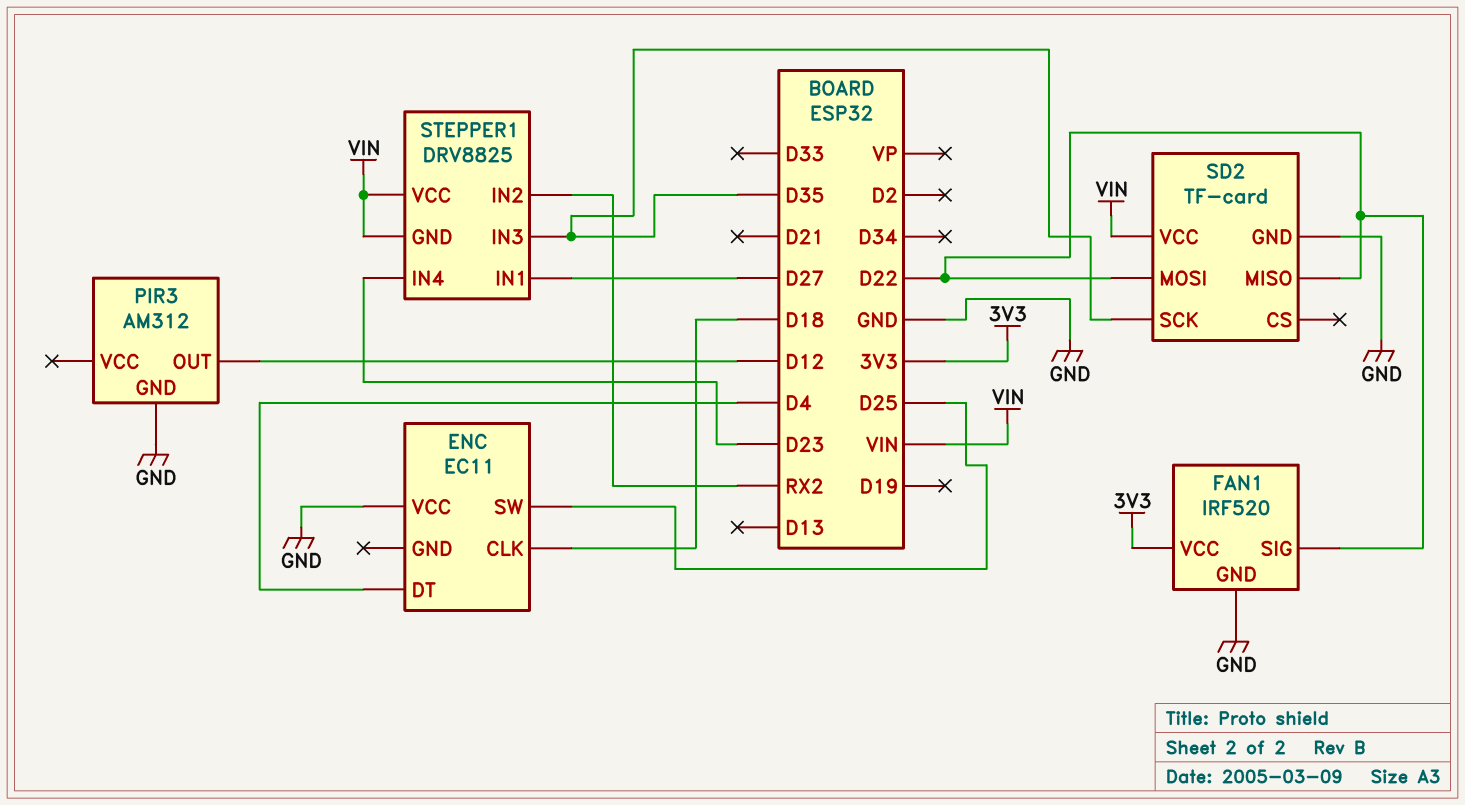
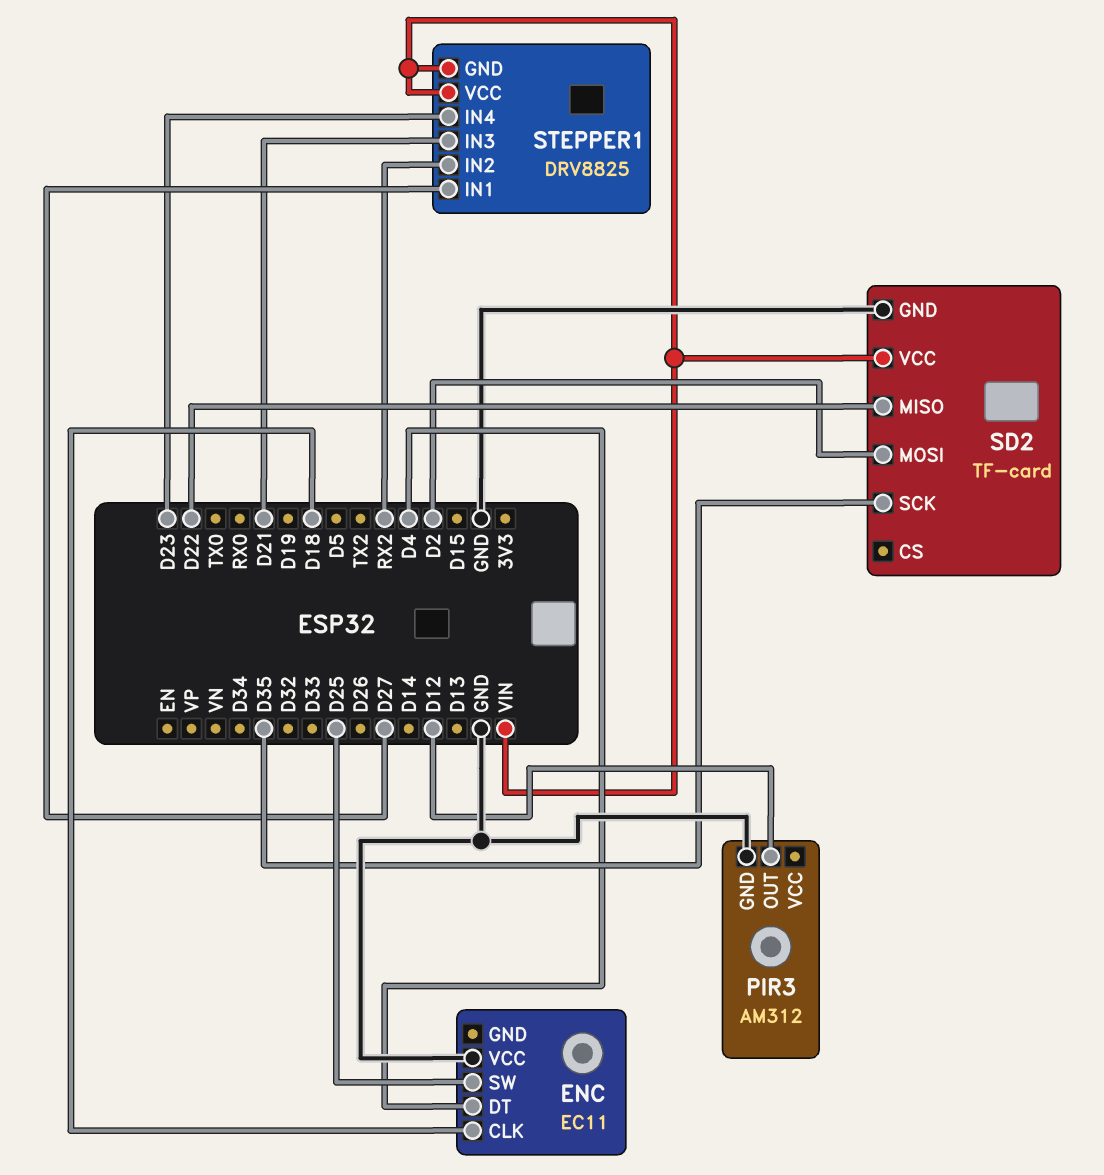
FAN1: IRF520 -> none
FAN1 pin GND: GND -> none
FAN1 pin SIG: D22 -> none
FAN1 pin VCC: 3V3 -> none
SD2 pin MOSI: D22 -> D2
STEPPER1 pin IN3: D35 -> D21

